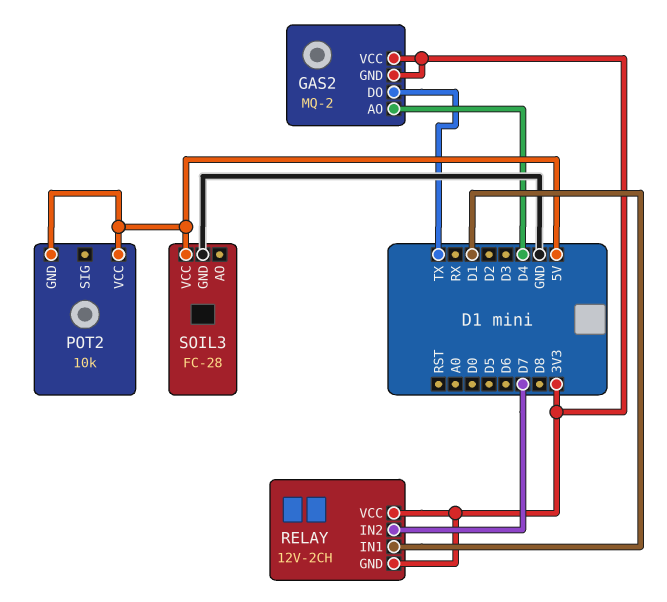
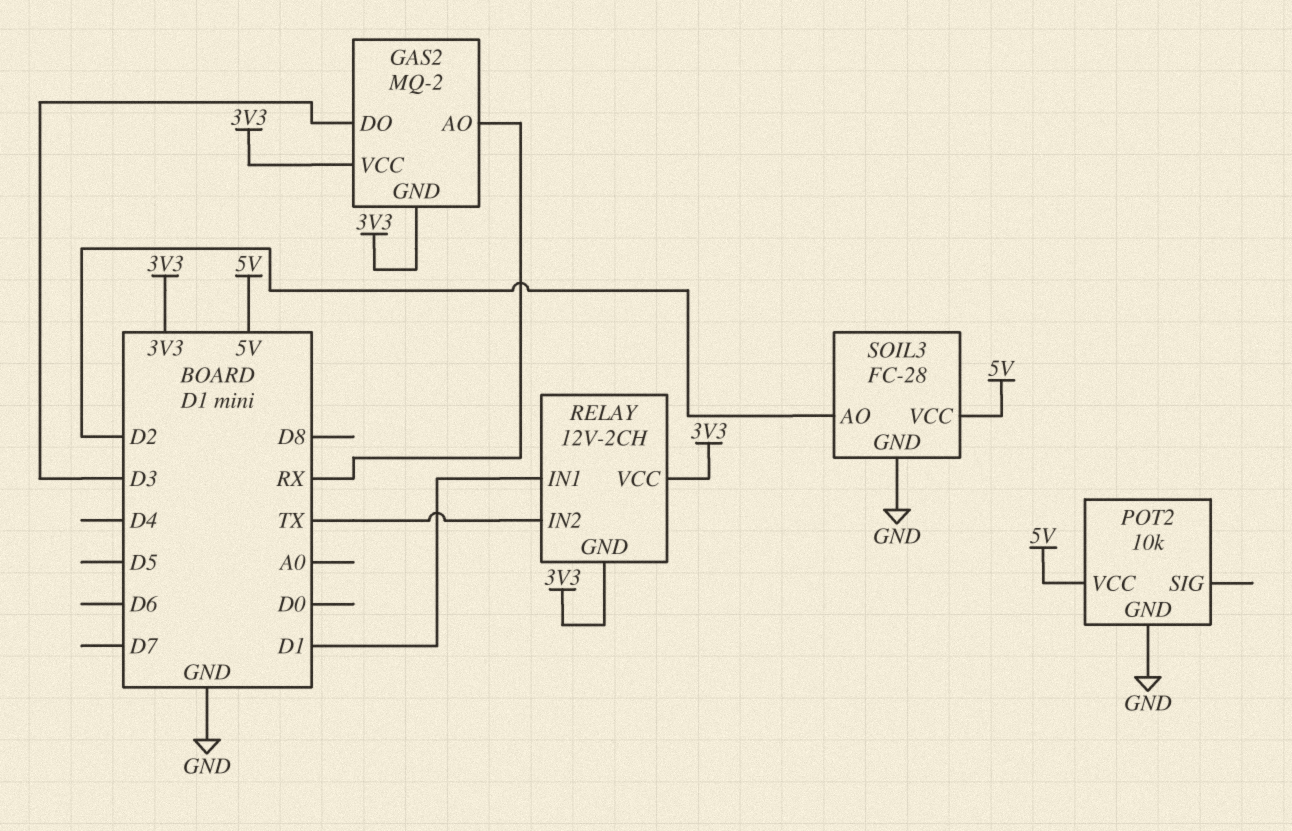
GAS2 pin AO: D4 -> RX
GAS2 pin DO: TX -> D3
POT2 pin GND: 5V -> GND
RELAY pin IN2: D7 -> TX
SOIL3 pin AO: none -> D2

